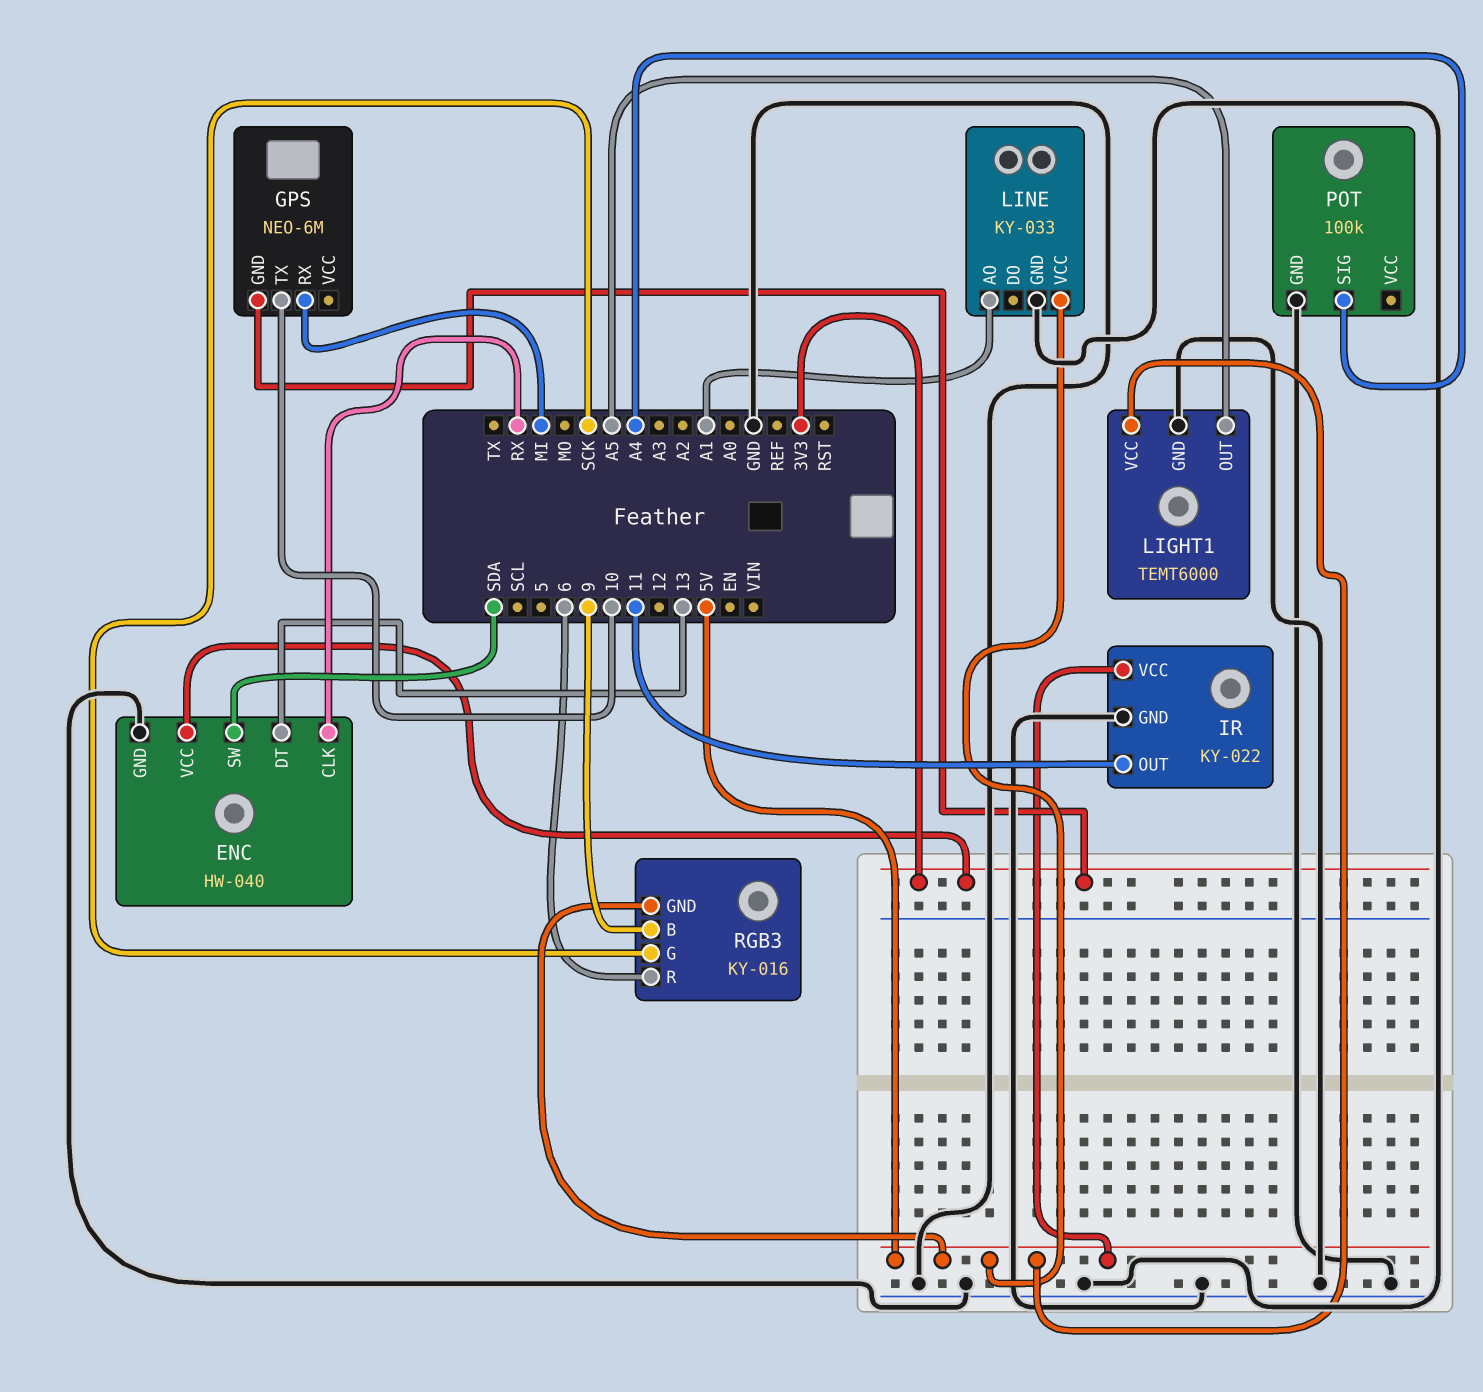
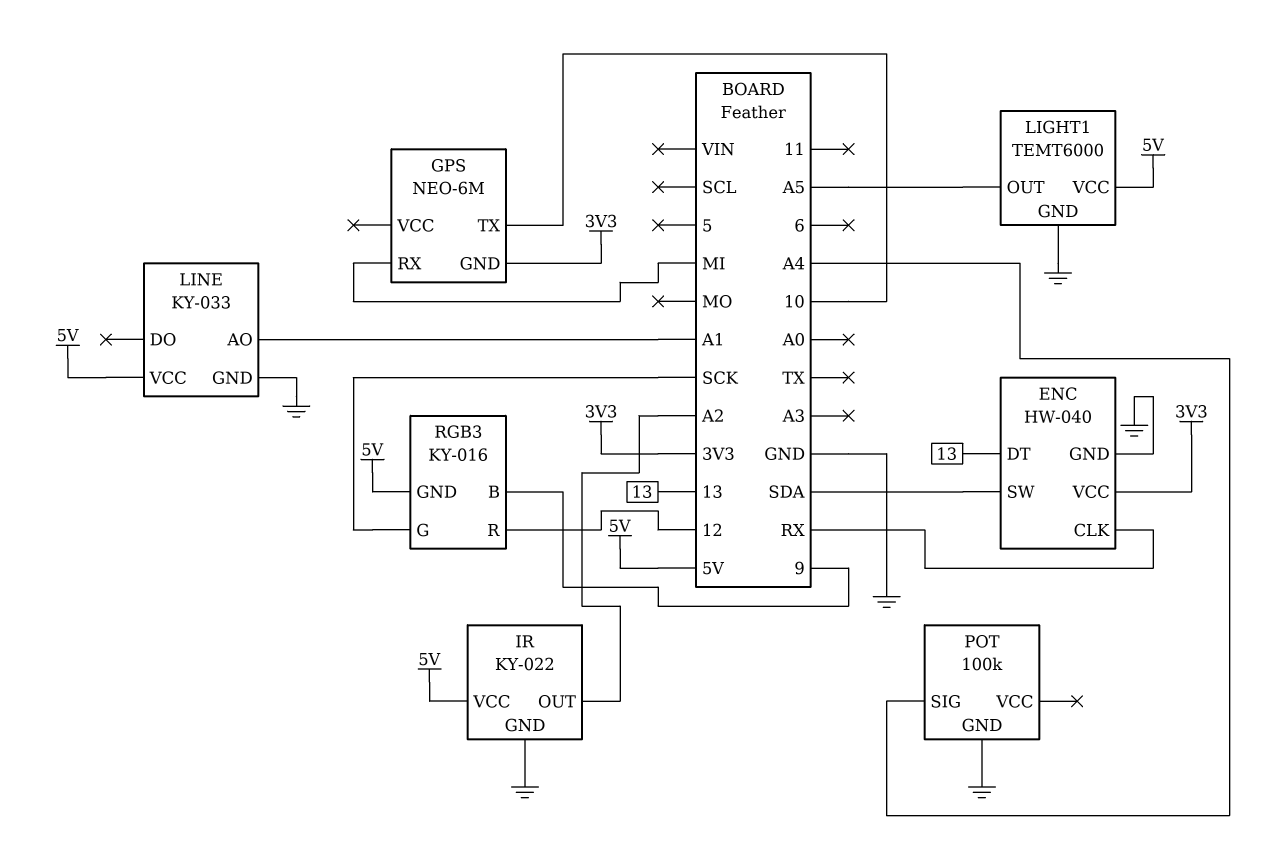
IR pin OUT: 11 -> A2
RGB3 pin R: 6 -> 12

